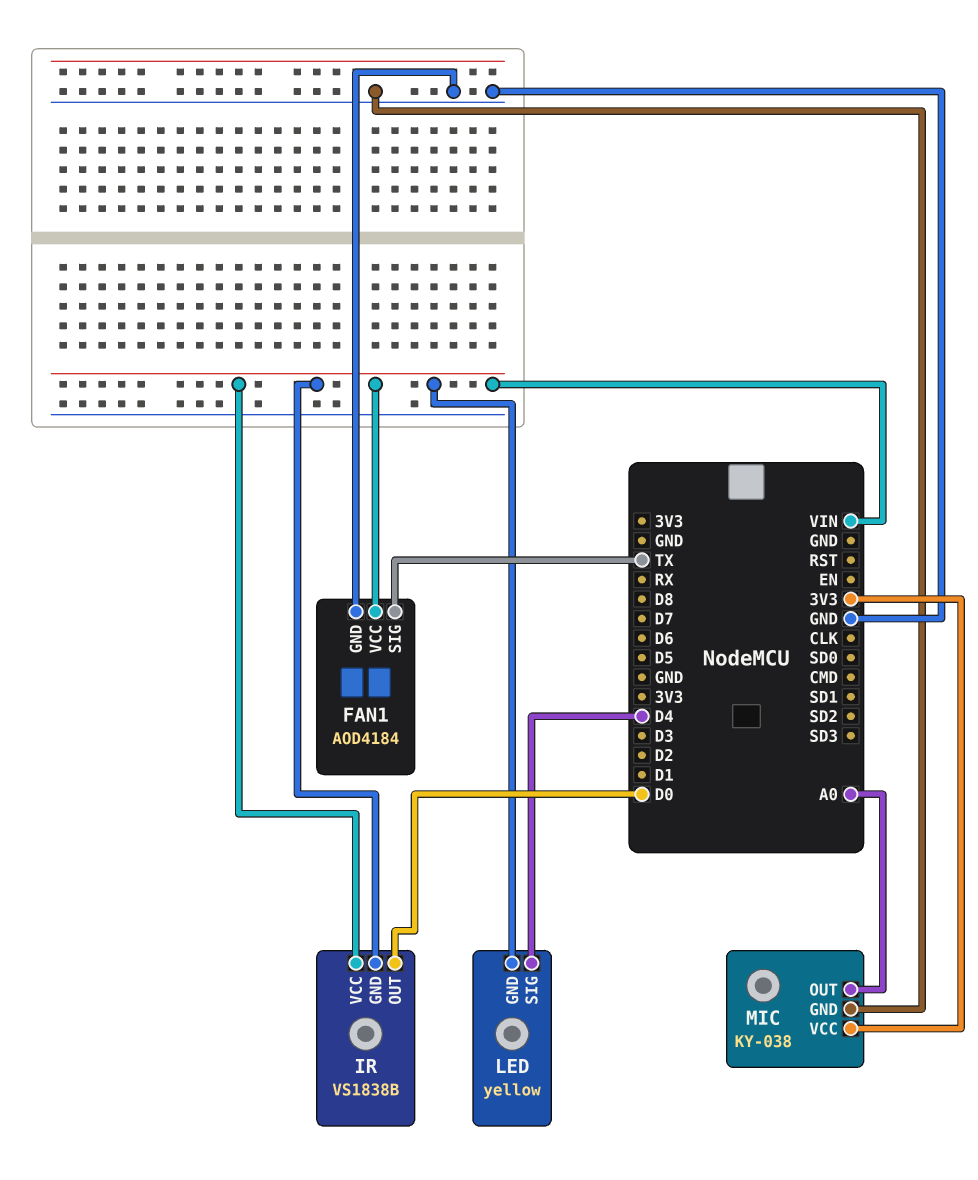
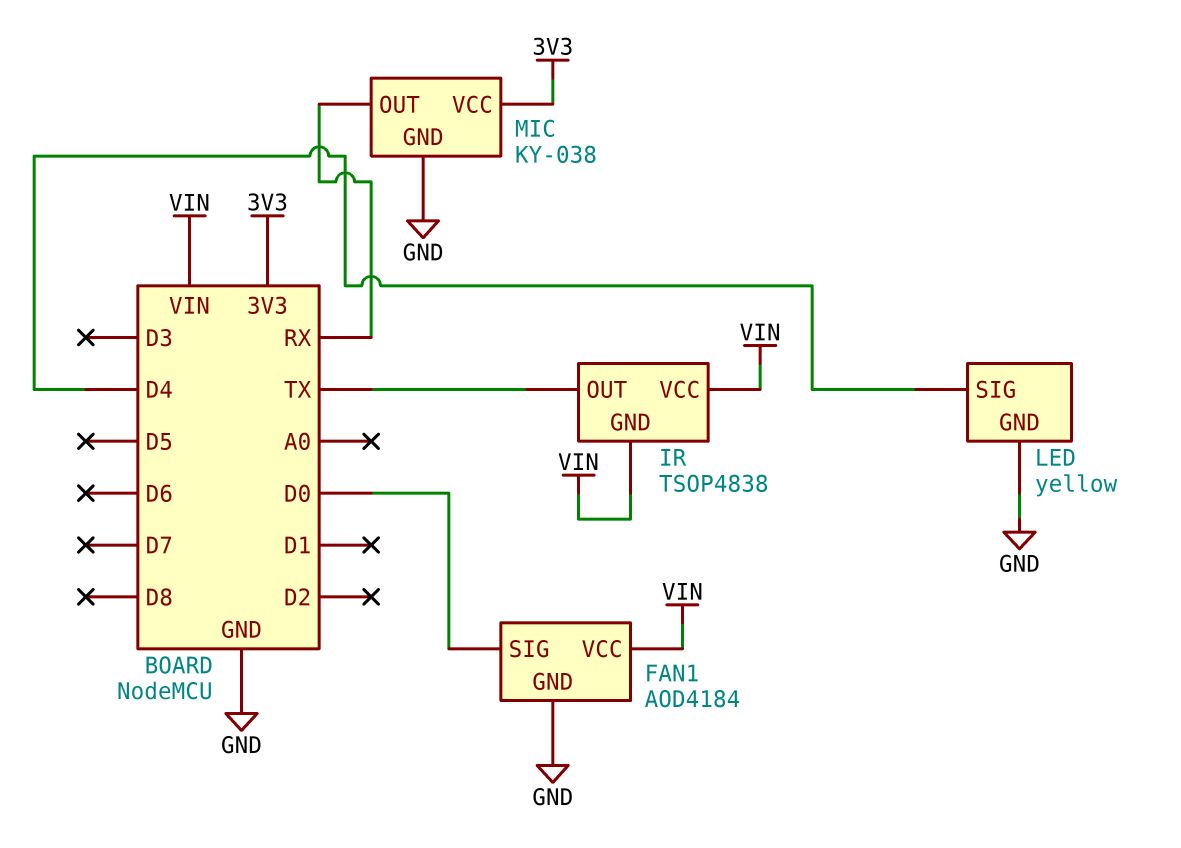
FAN1 pin SIG: TX -> D0
IR: VS1838B -> TSOP4838
IR pin OUT: D0 -> TX
LED pin GND: VIN -> GND
MIC pin OUT: A0 -> RX

